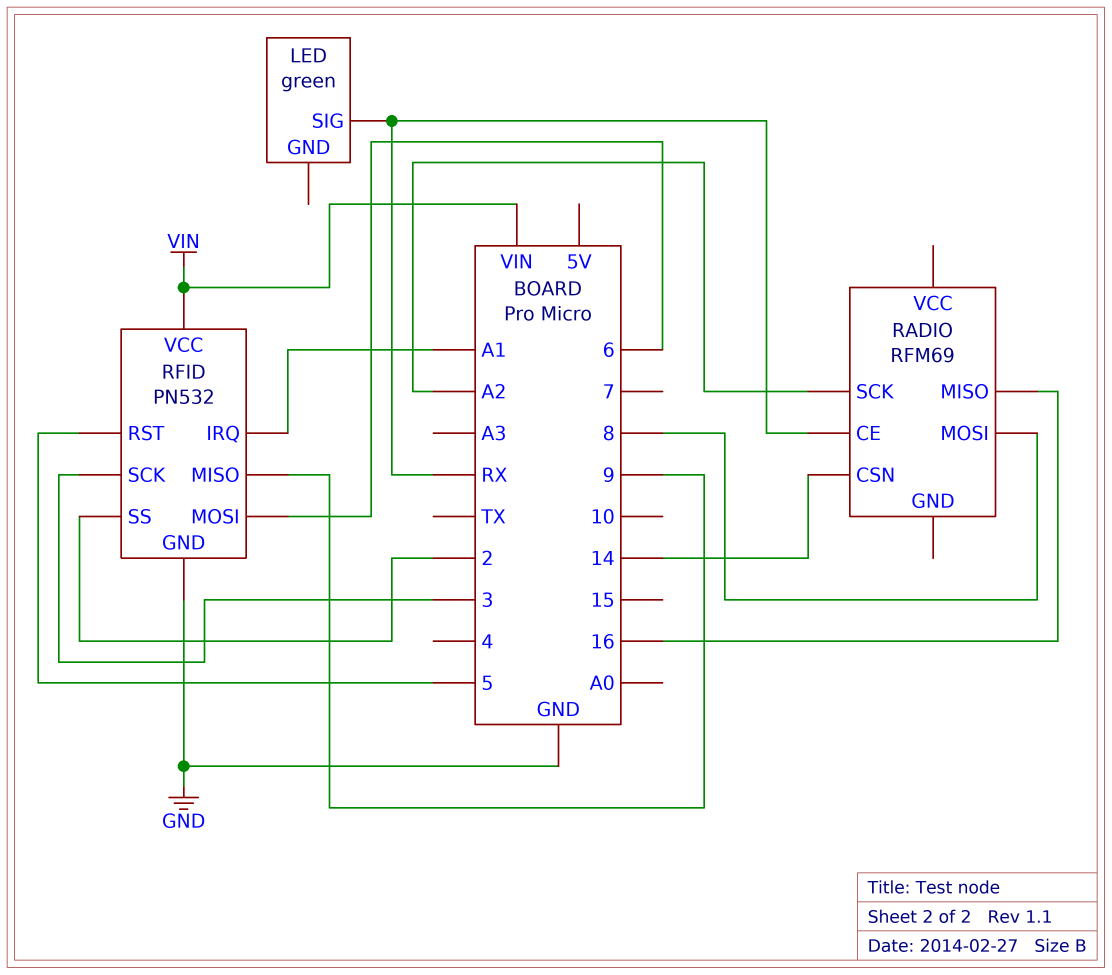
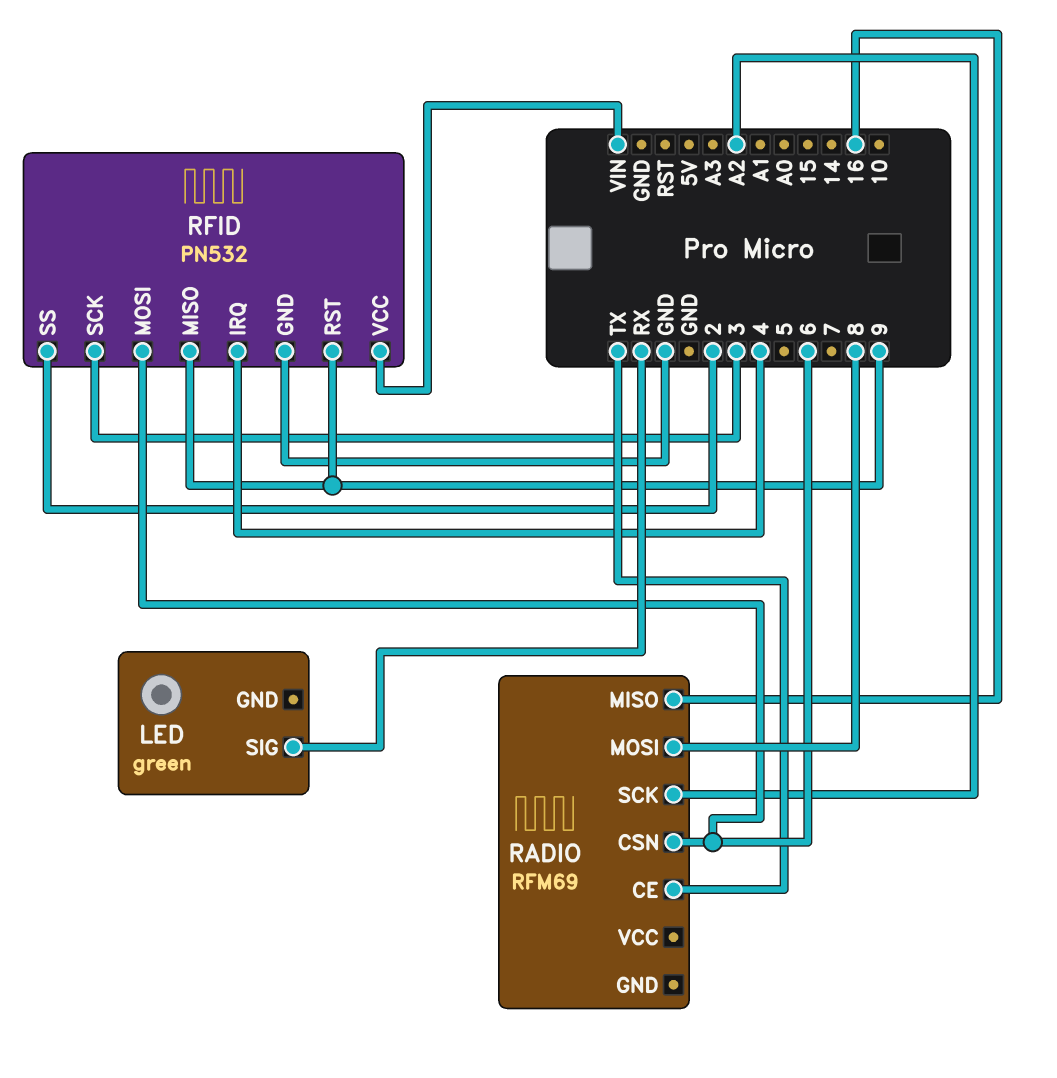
RADIO pin CE: RX -> TX
RADIO pin CSN: 14 -> 6
RFID pin IRQ: A1 -> 4
RFID pin RST: 5 -> 9

